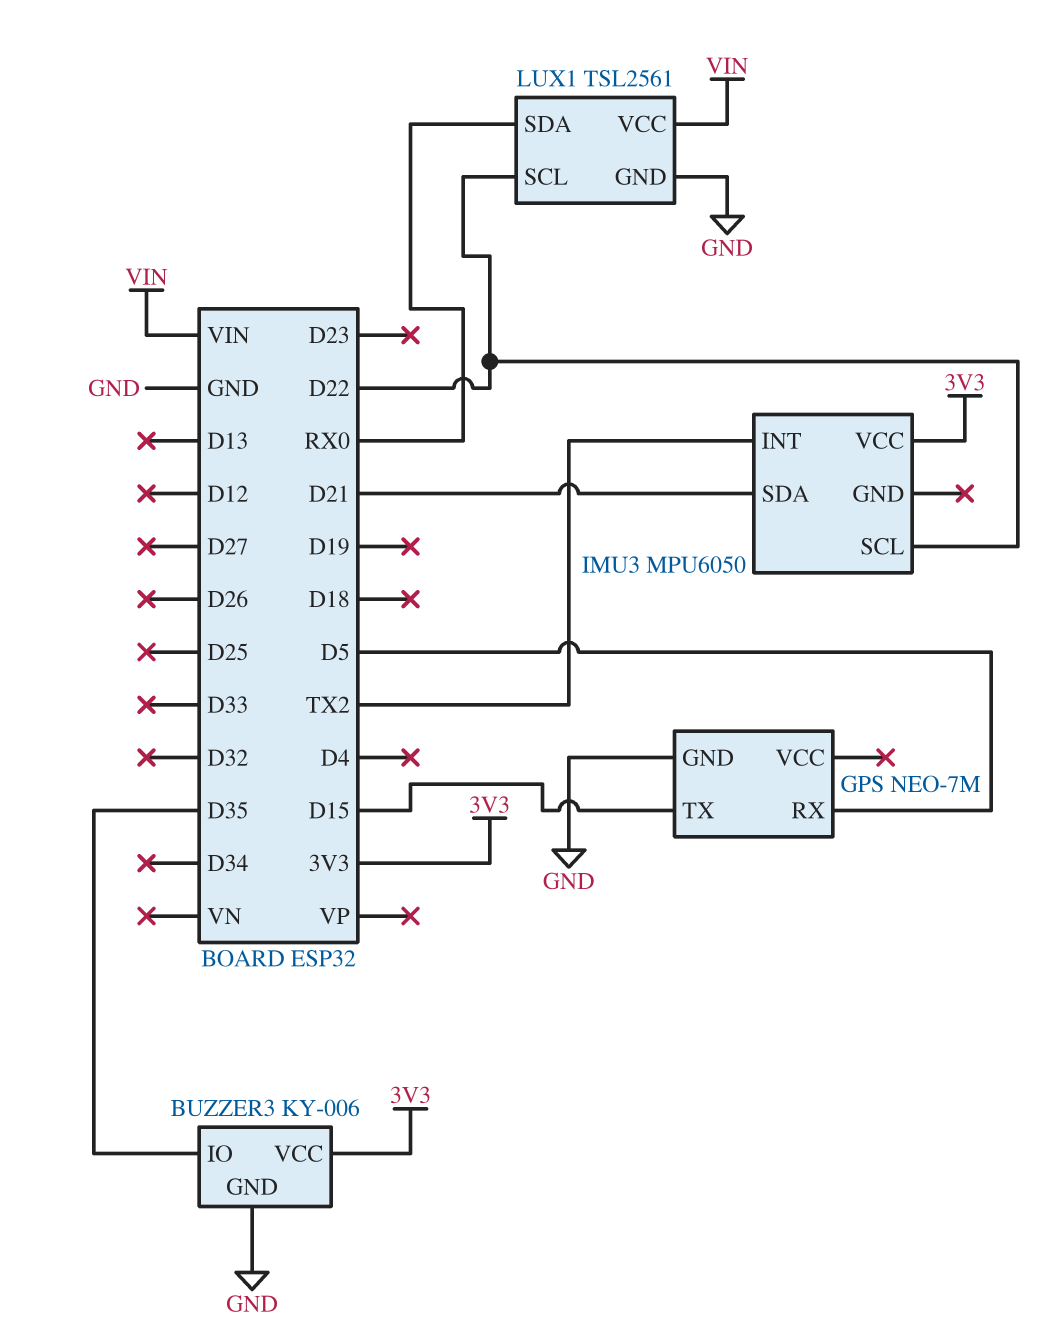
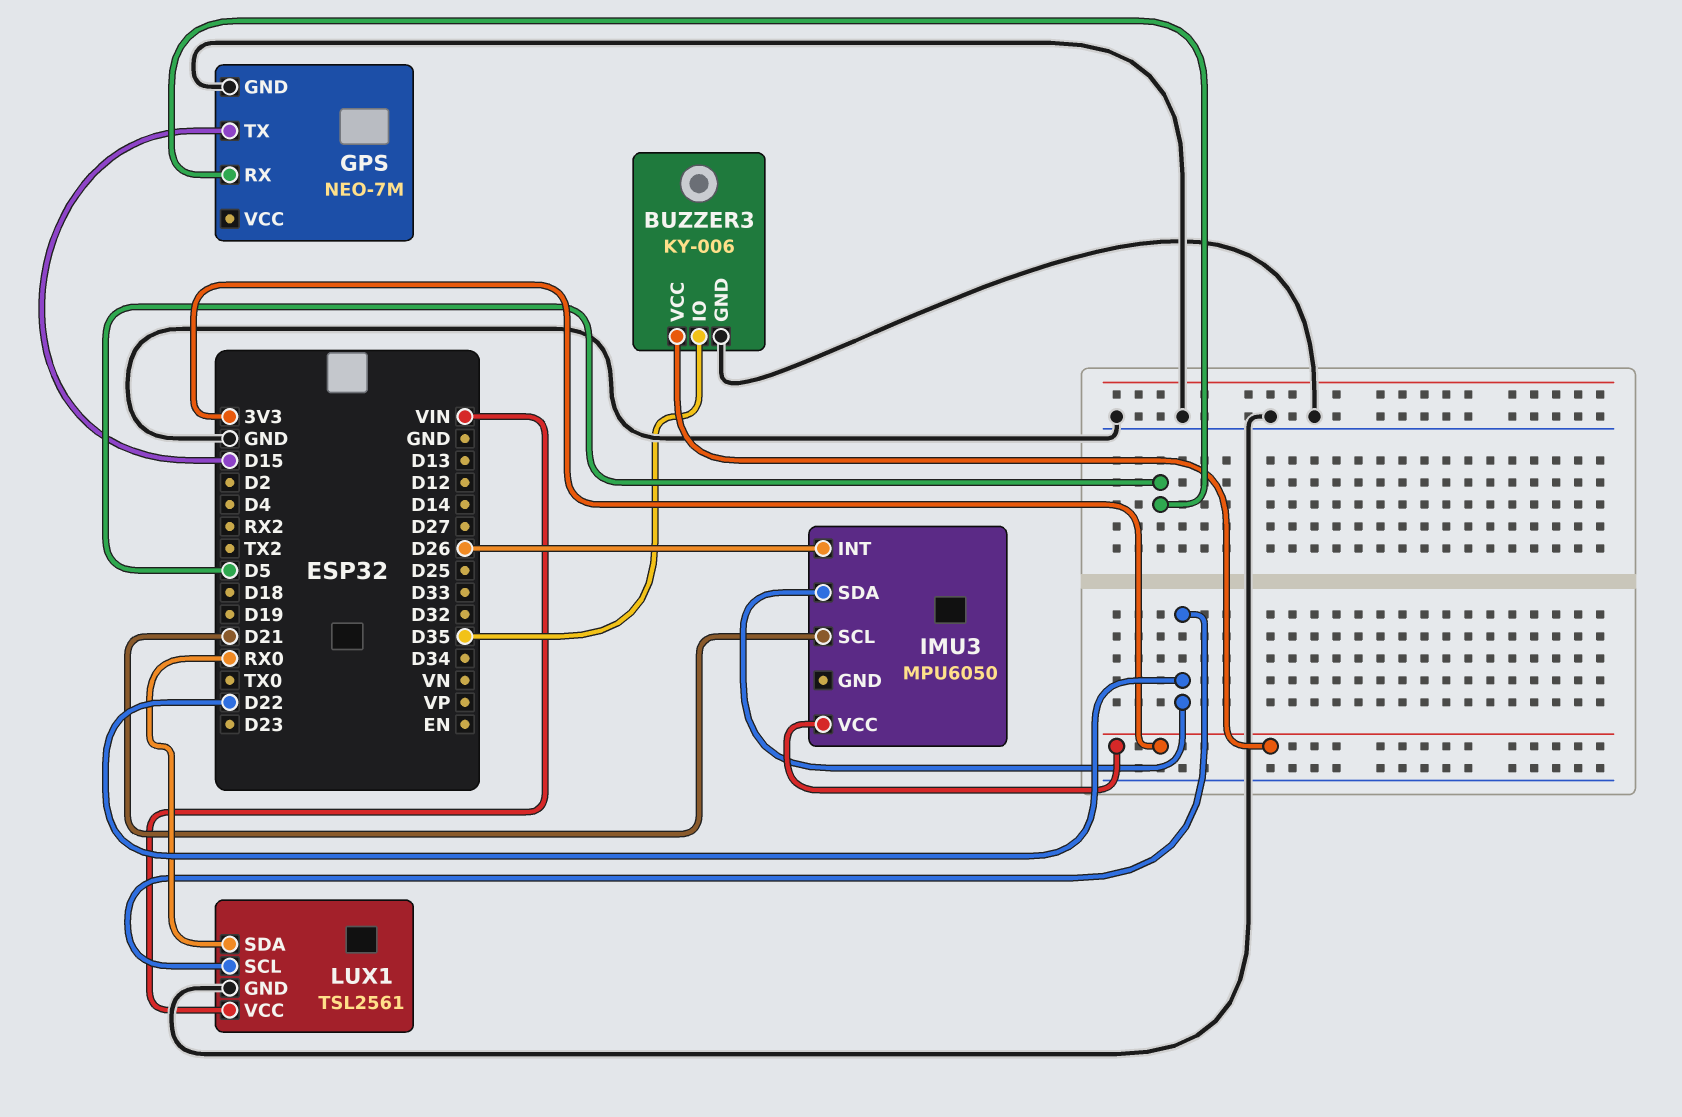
IMU3 pin INT: TX2 -> D26
IMU3 pin SCL: D22 -> D21
IMU3 pin SDA: D21 -> D22

